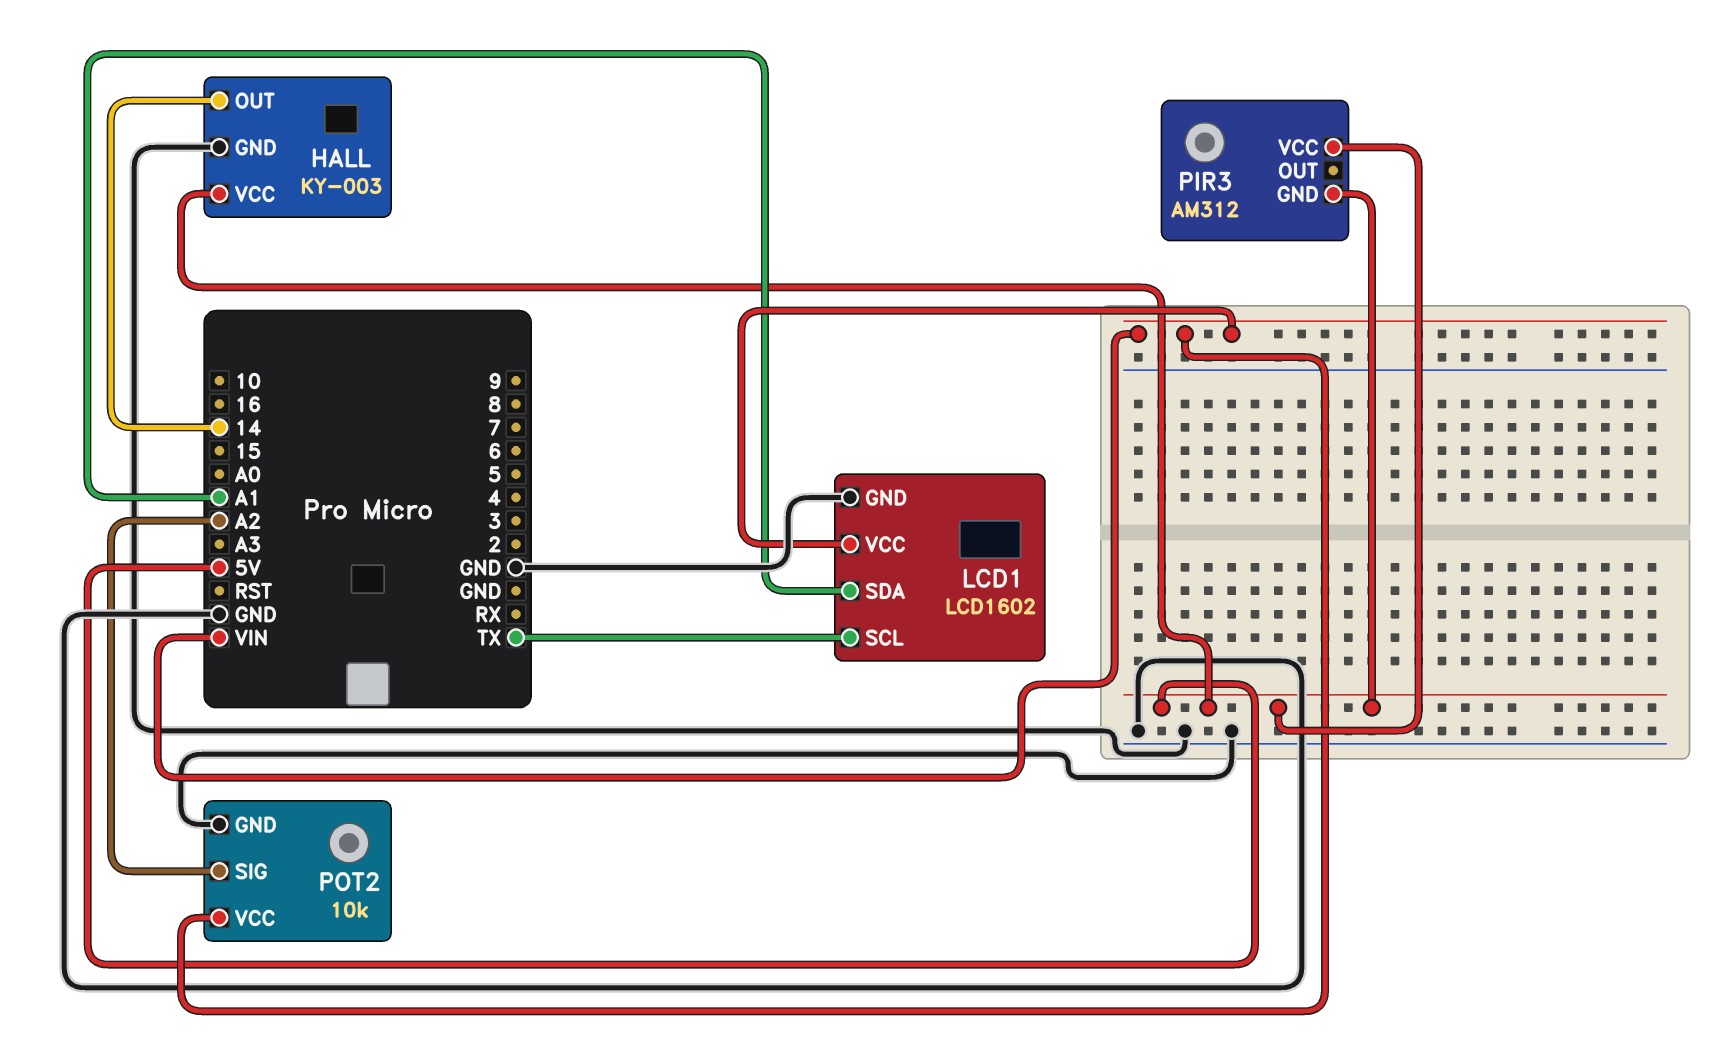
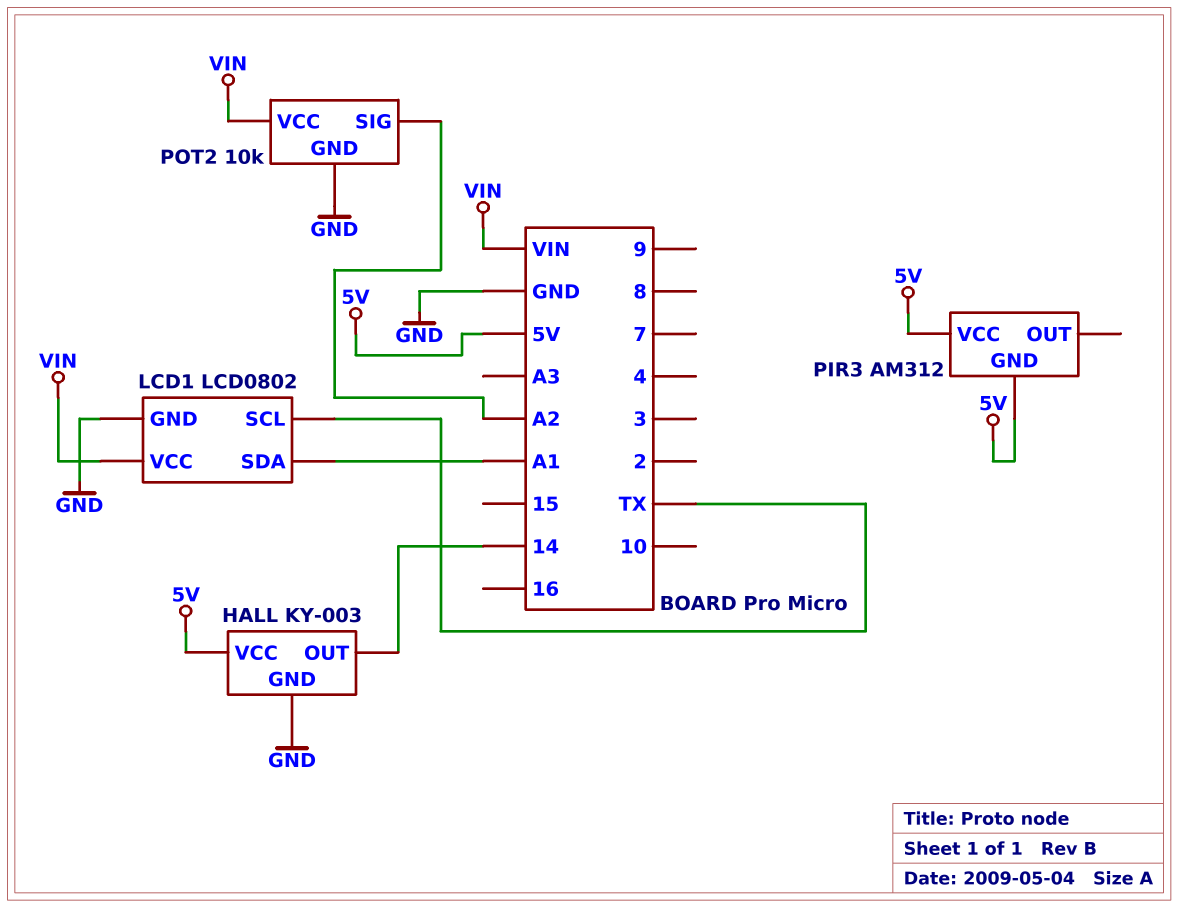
LCD1: LCD1602 -> LCD0802

